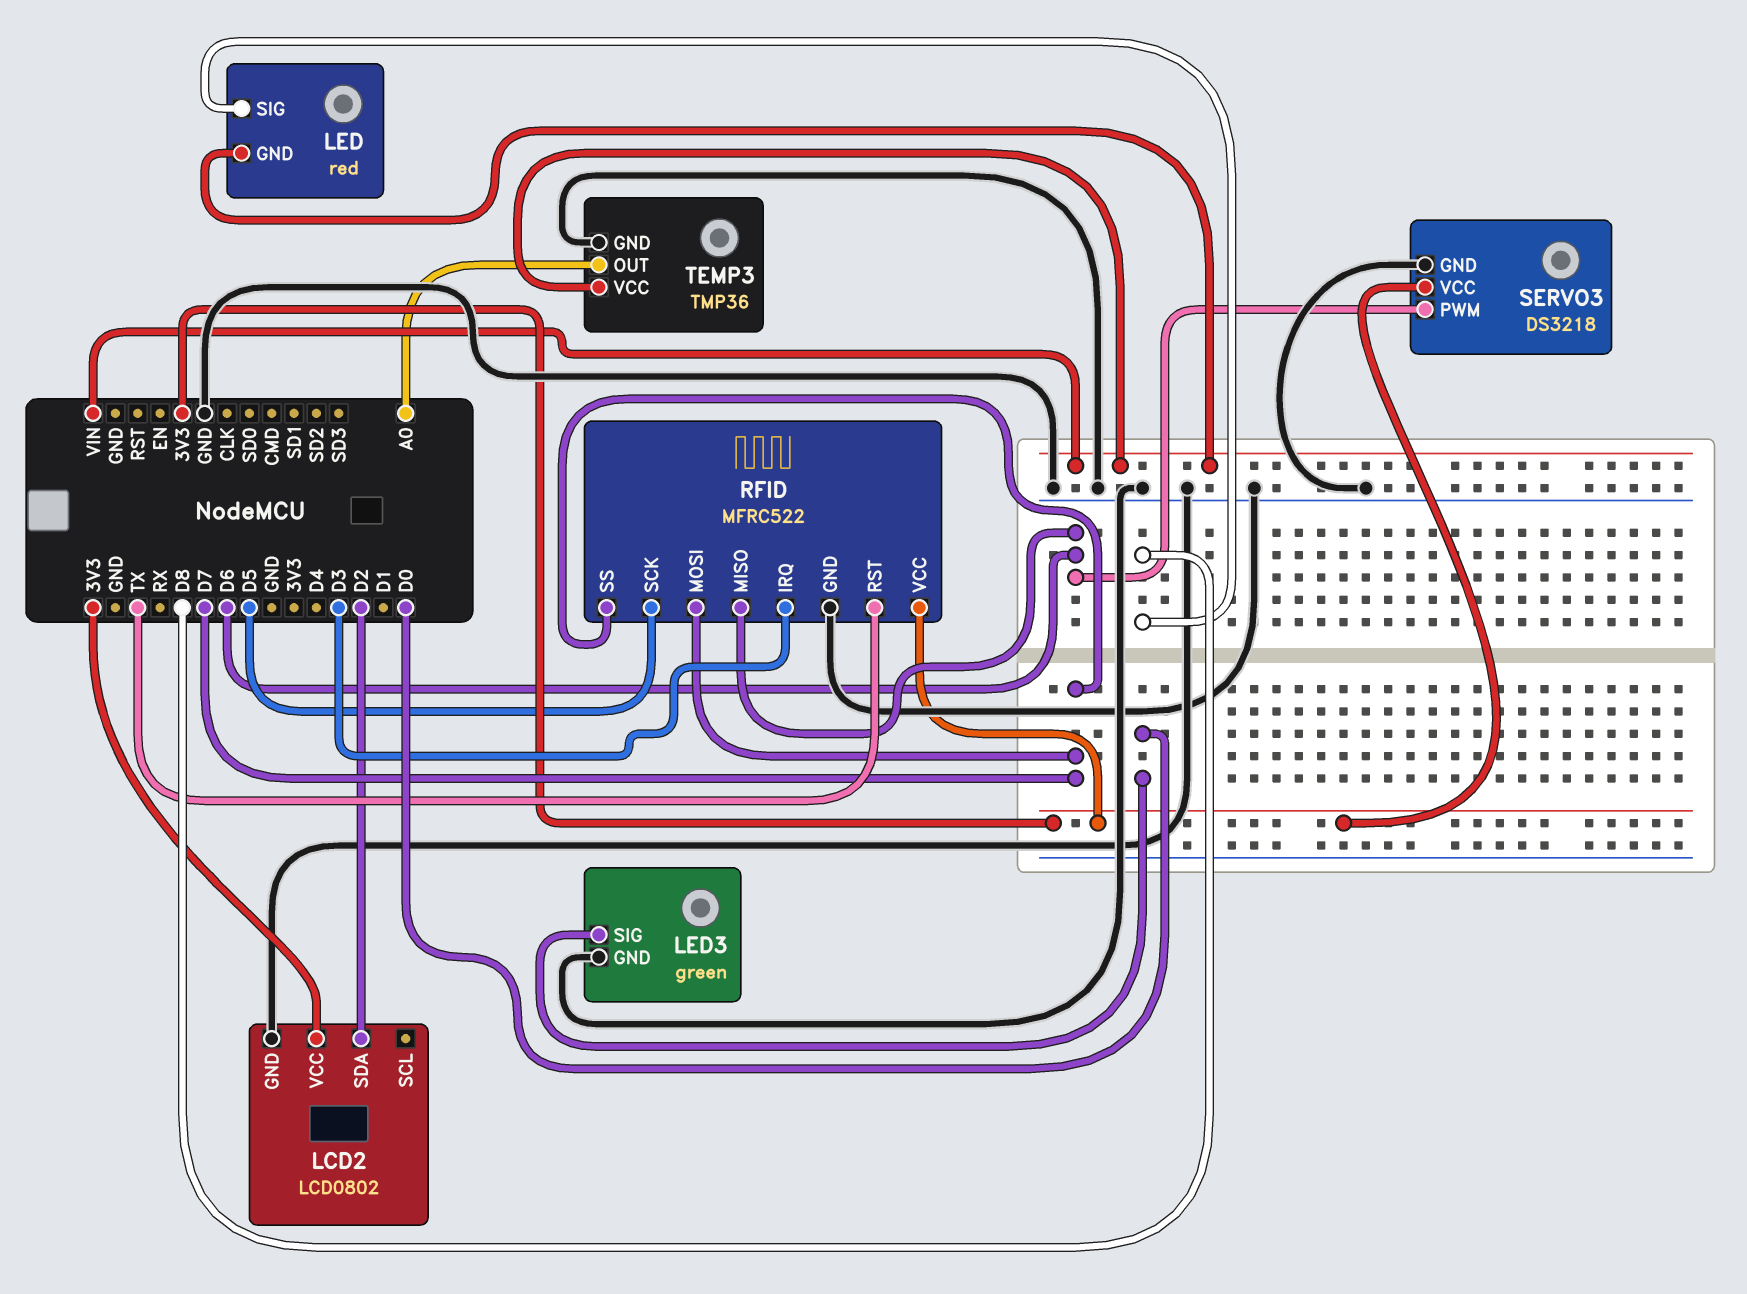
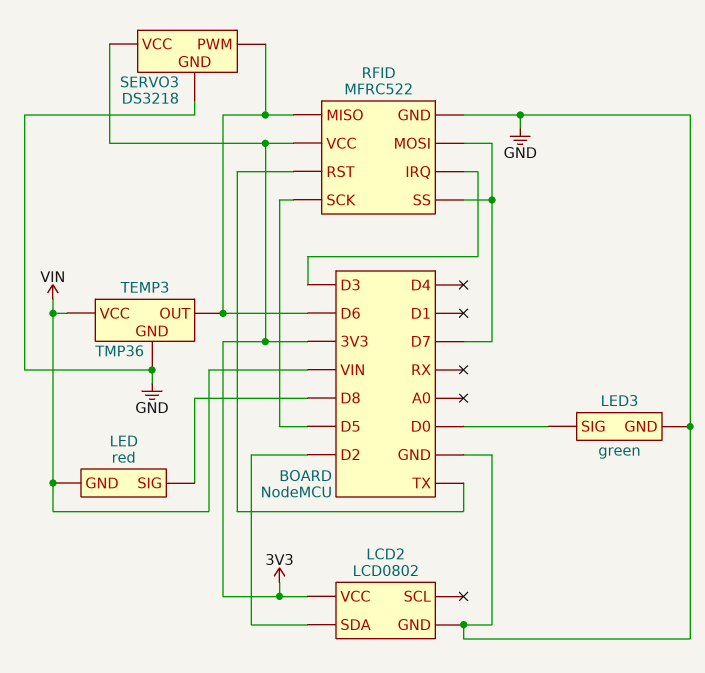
TEMP3 pin OUT: A0 -> D6

